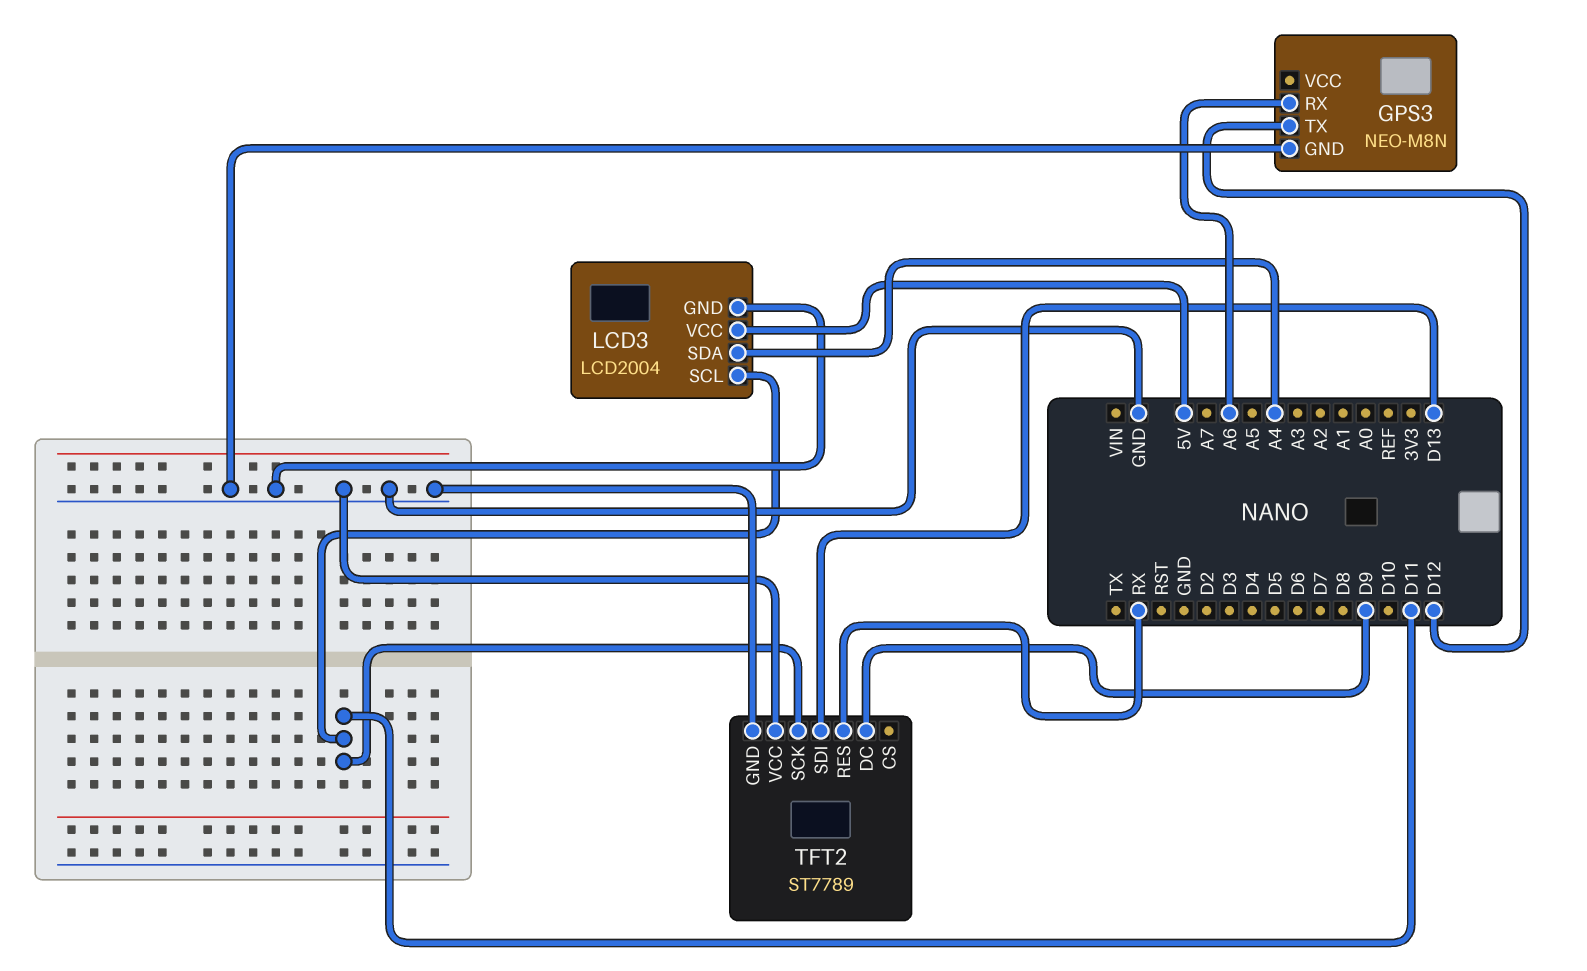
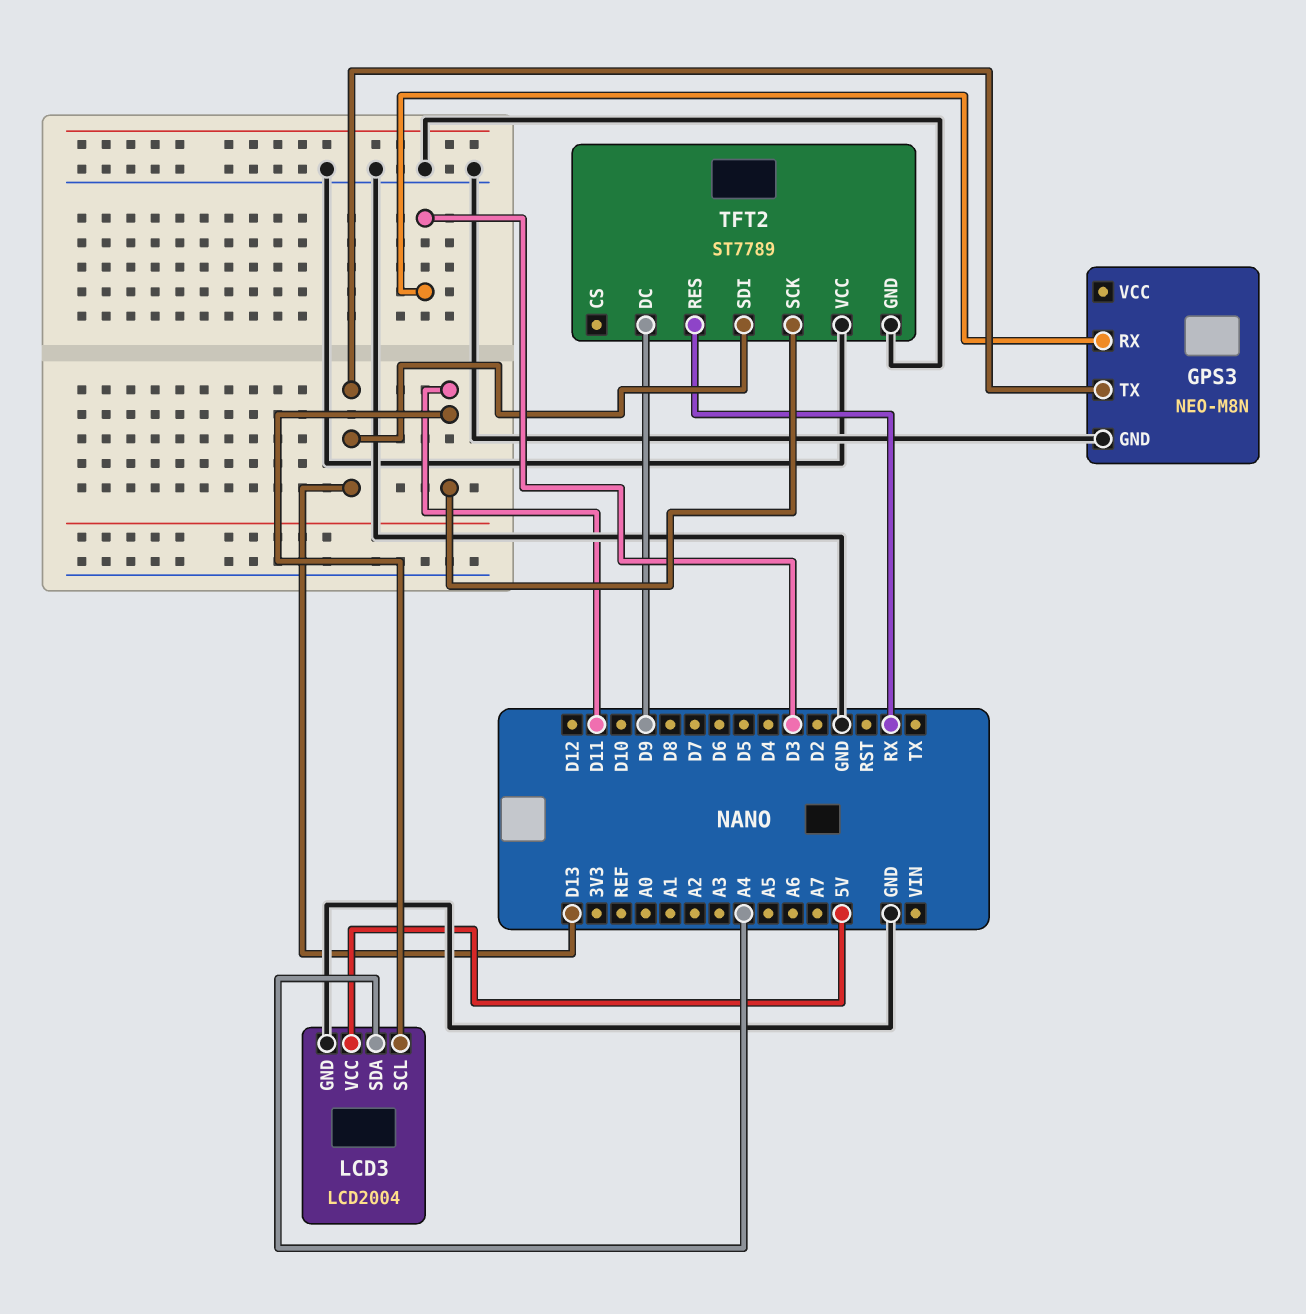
GPS3 pin RX: A6 -> D3
GPS3 pin TX: D12 -> D13

